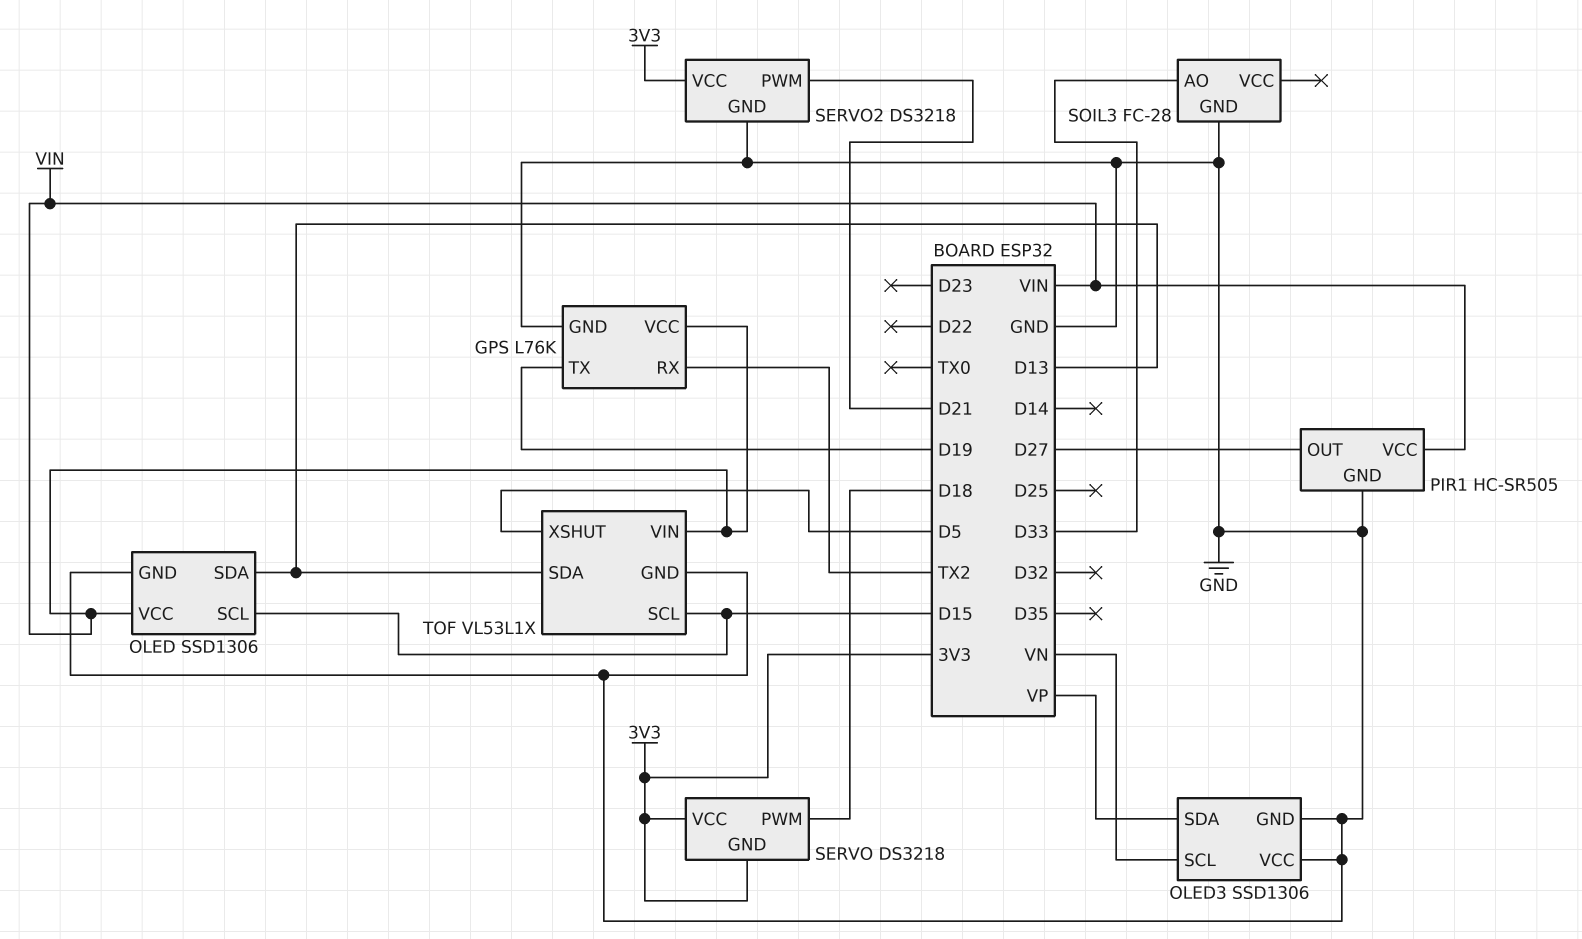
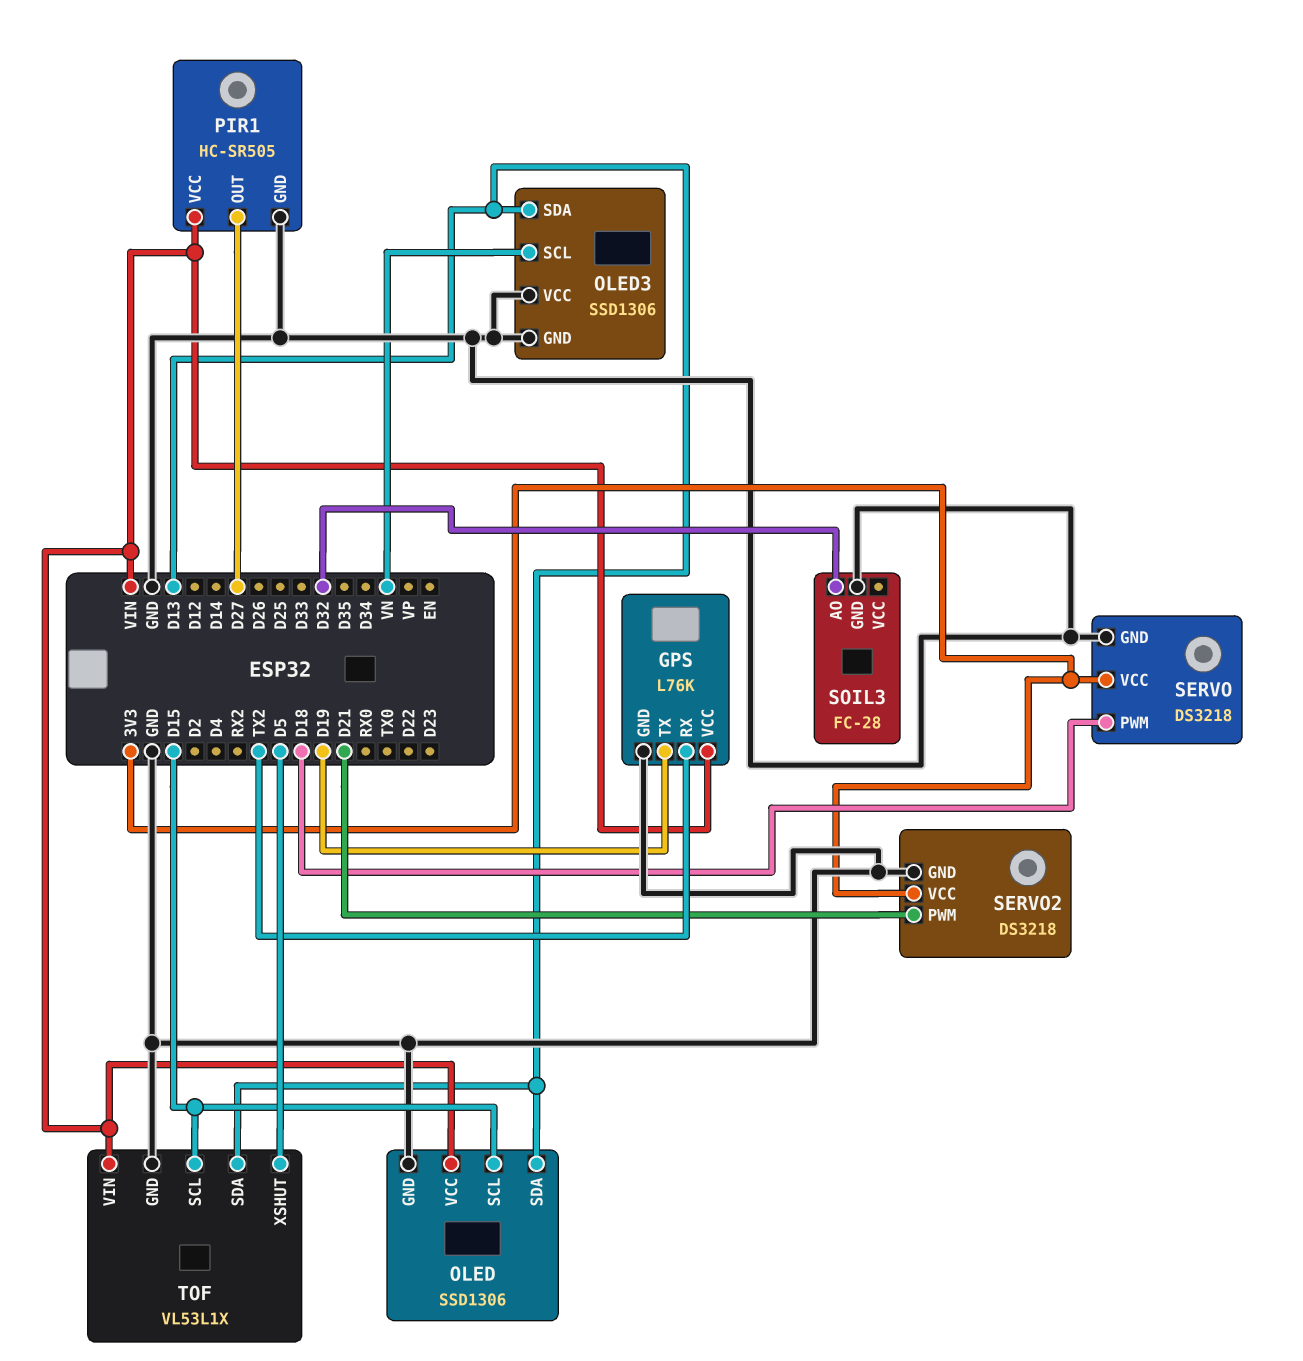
OLED3 pin SDA: VP -> D13
SERVO pin GND: 3V3 -> GND
SOIL3 pin AO: D33 -> D32

